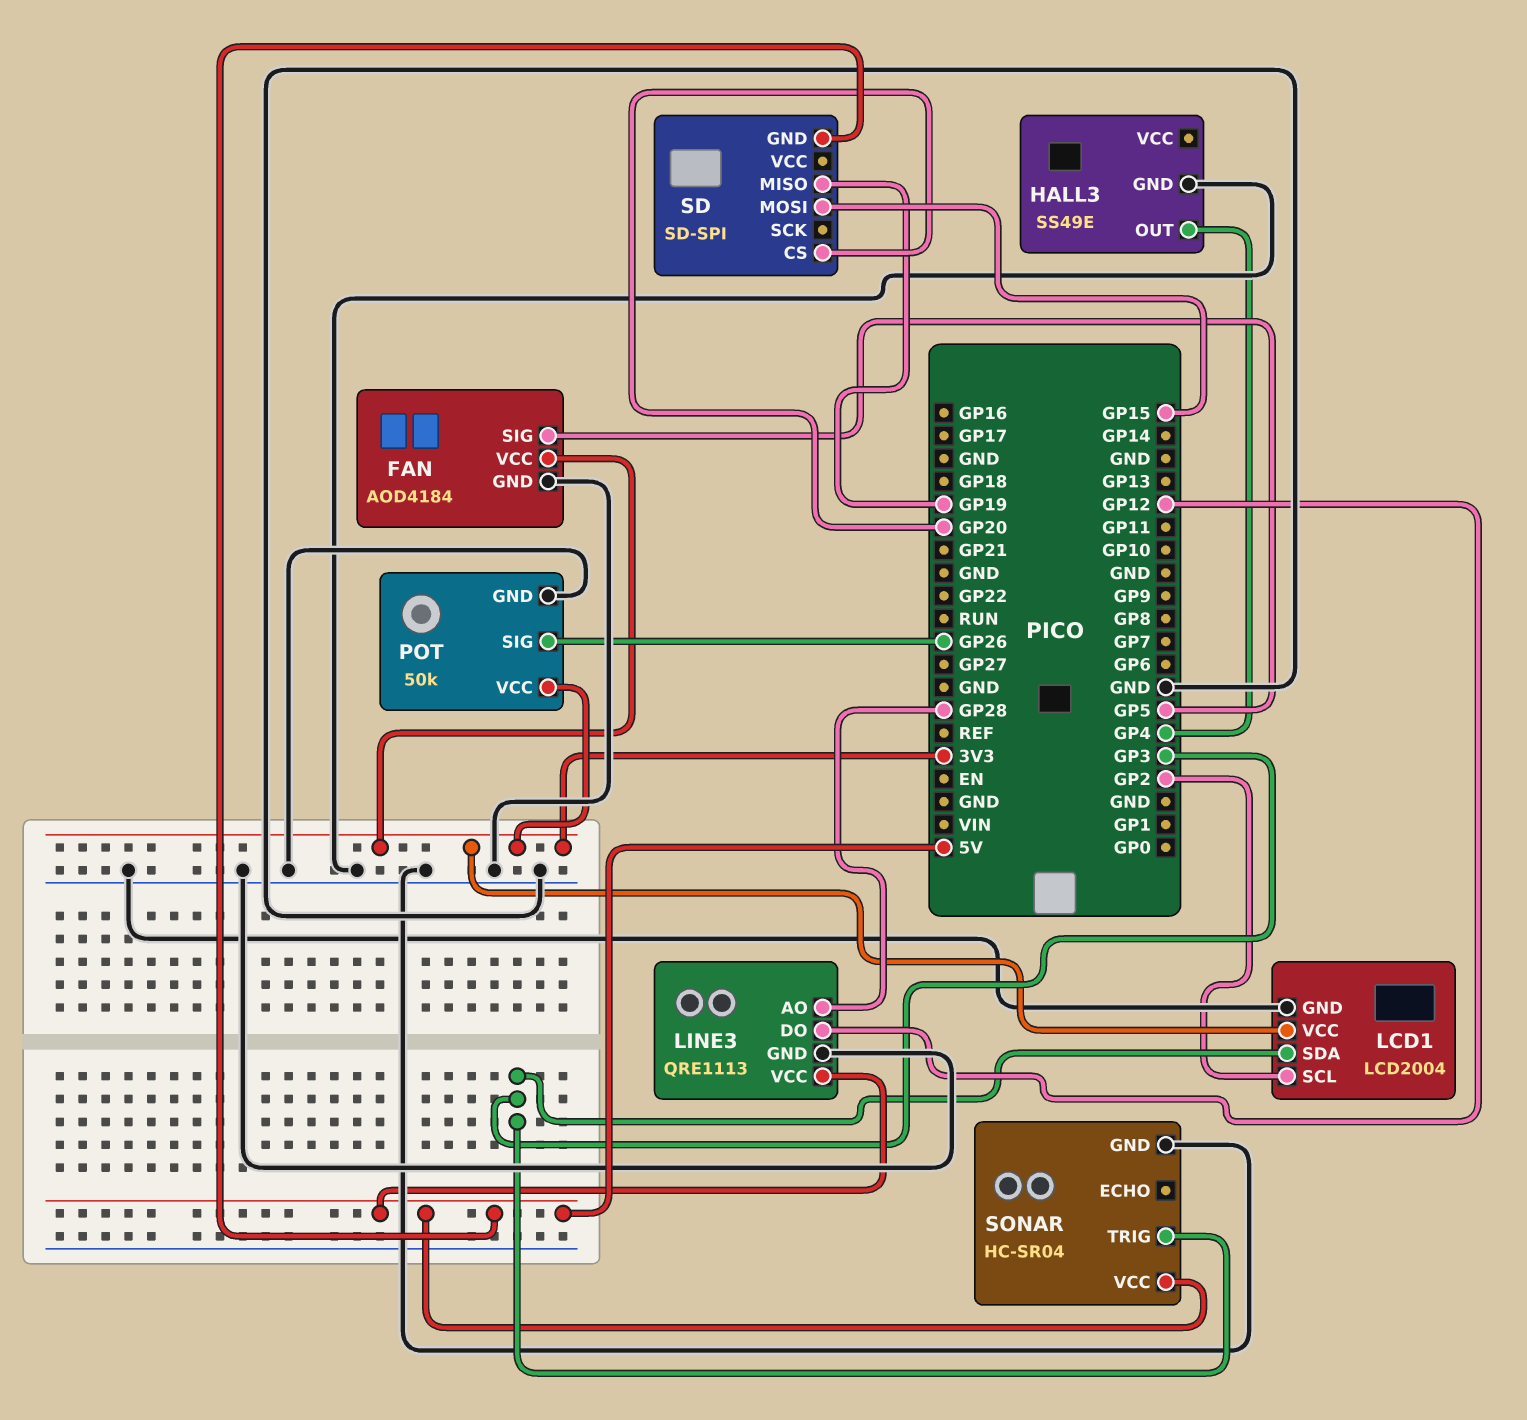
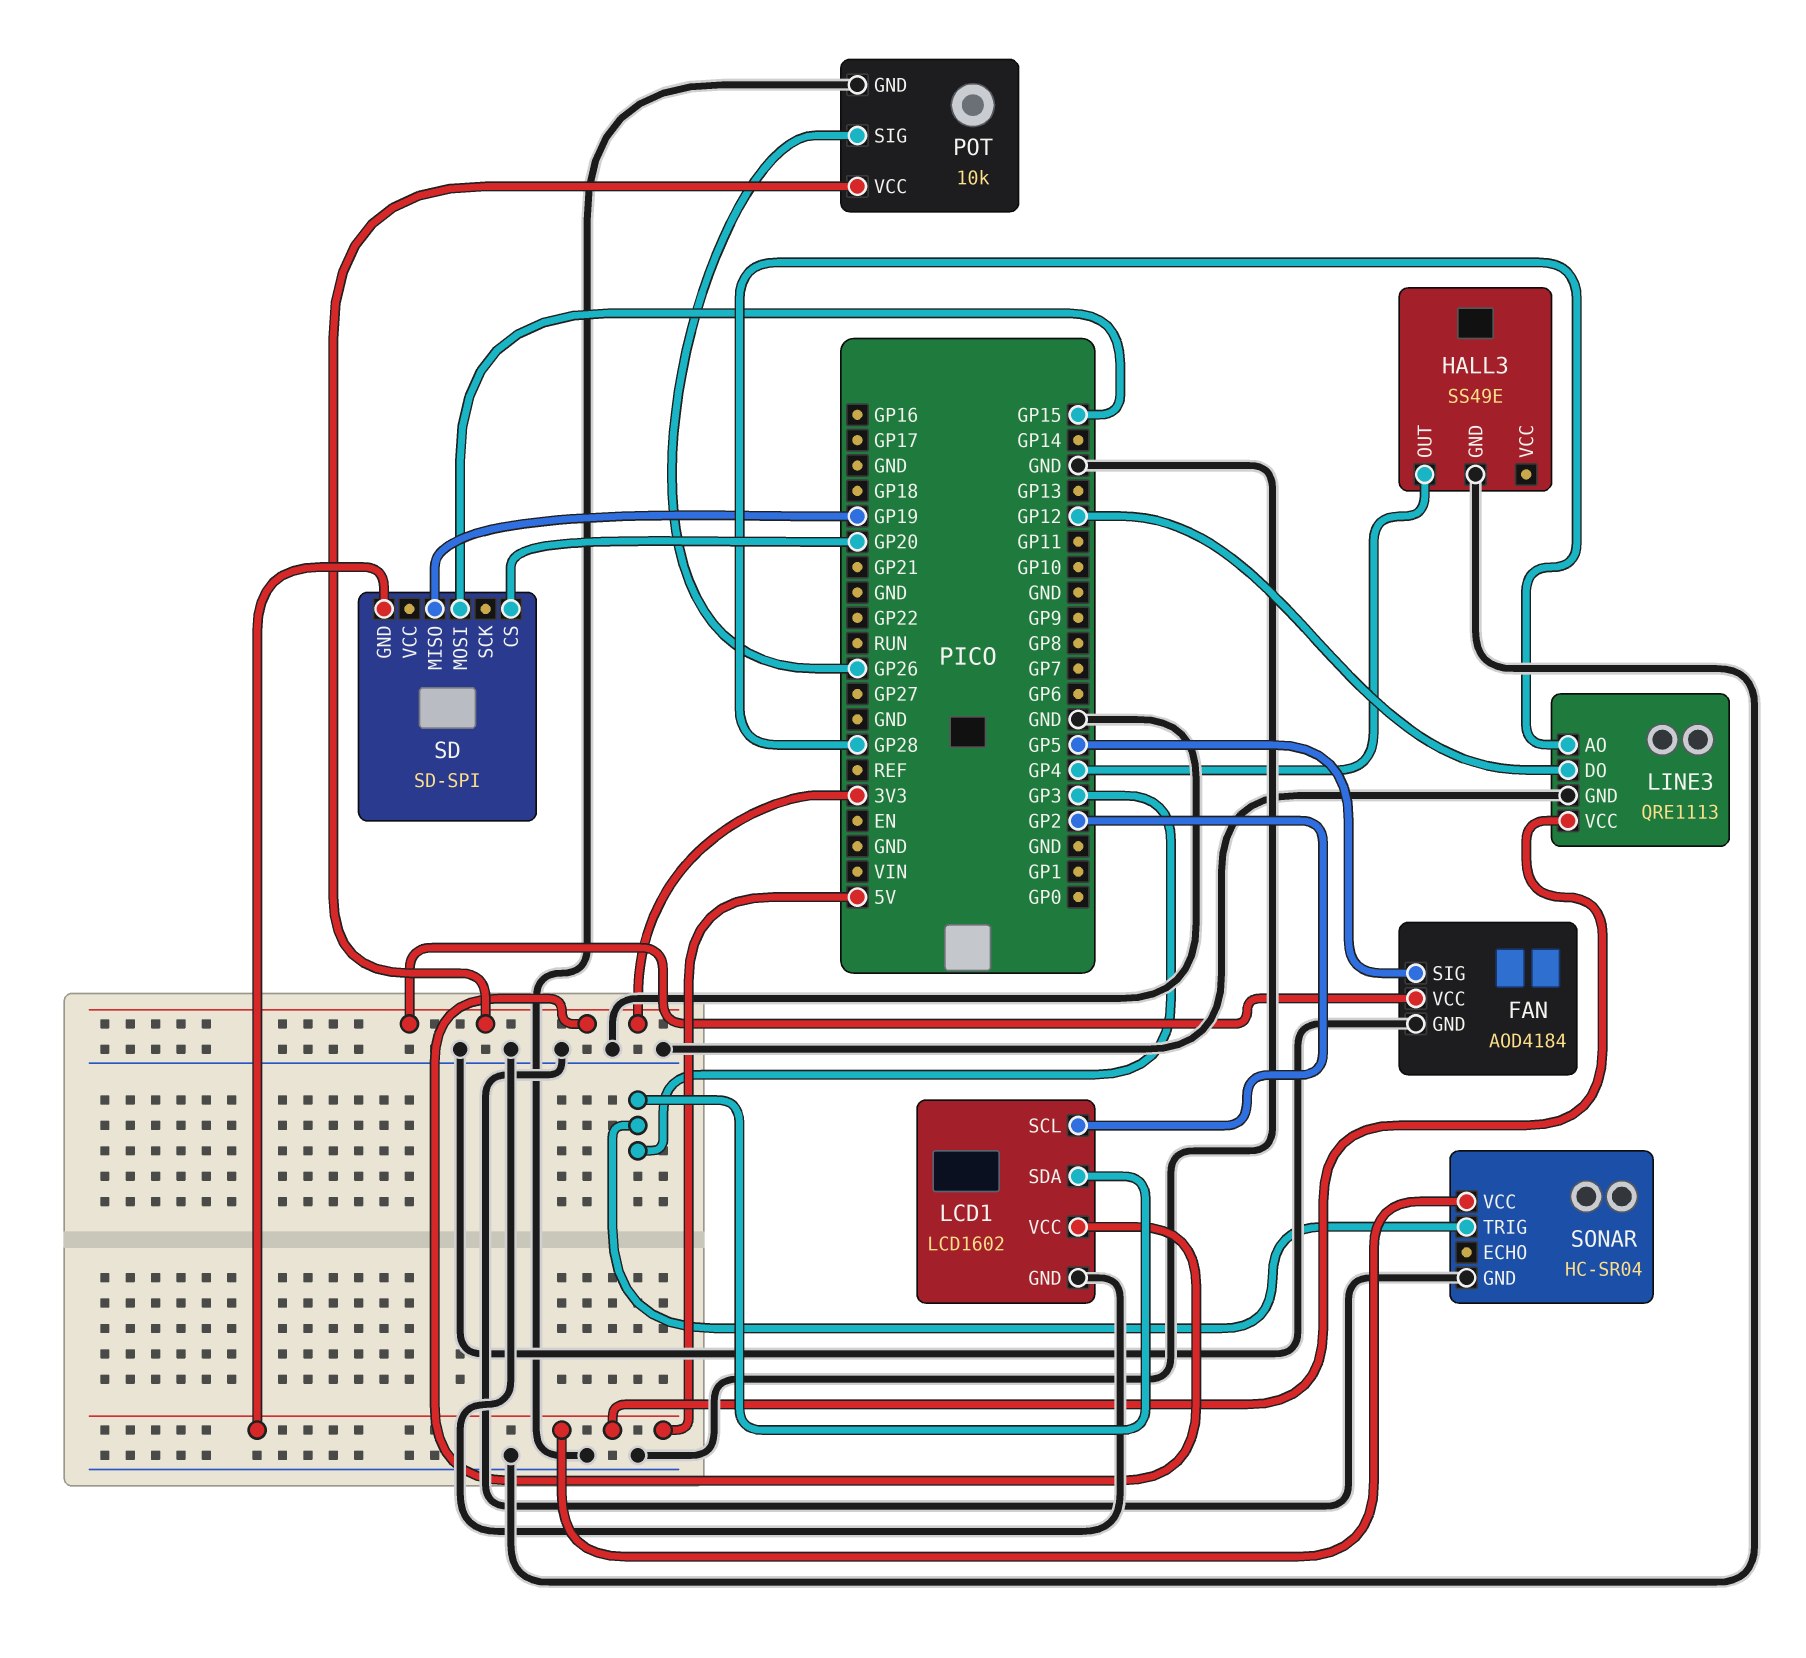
LCD1: LCD2004 -> LCD1602
POT: 50k -> 10k

